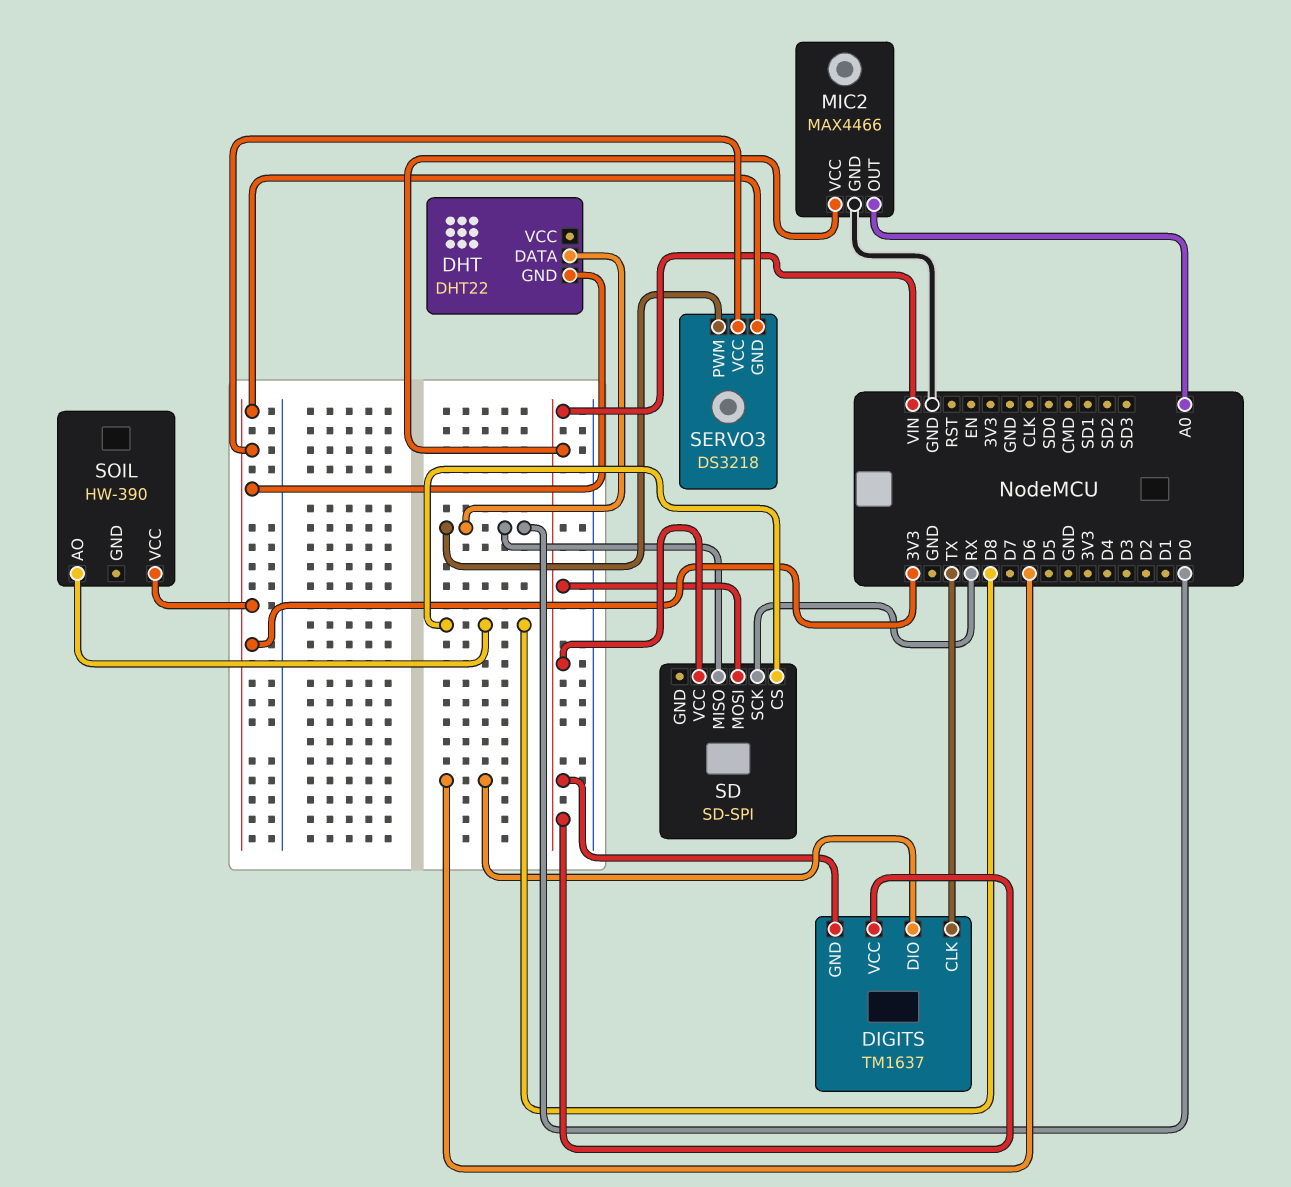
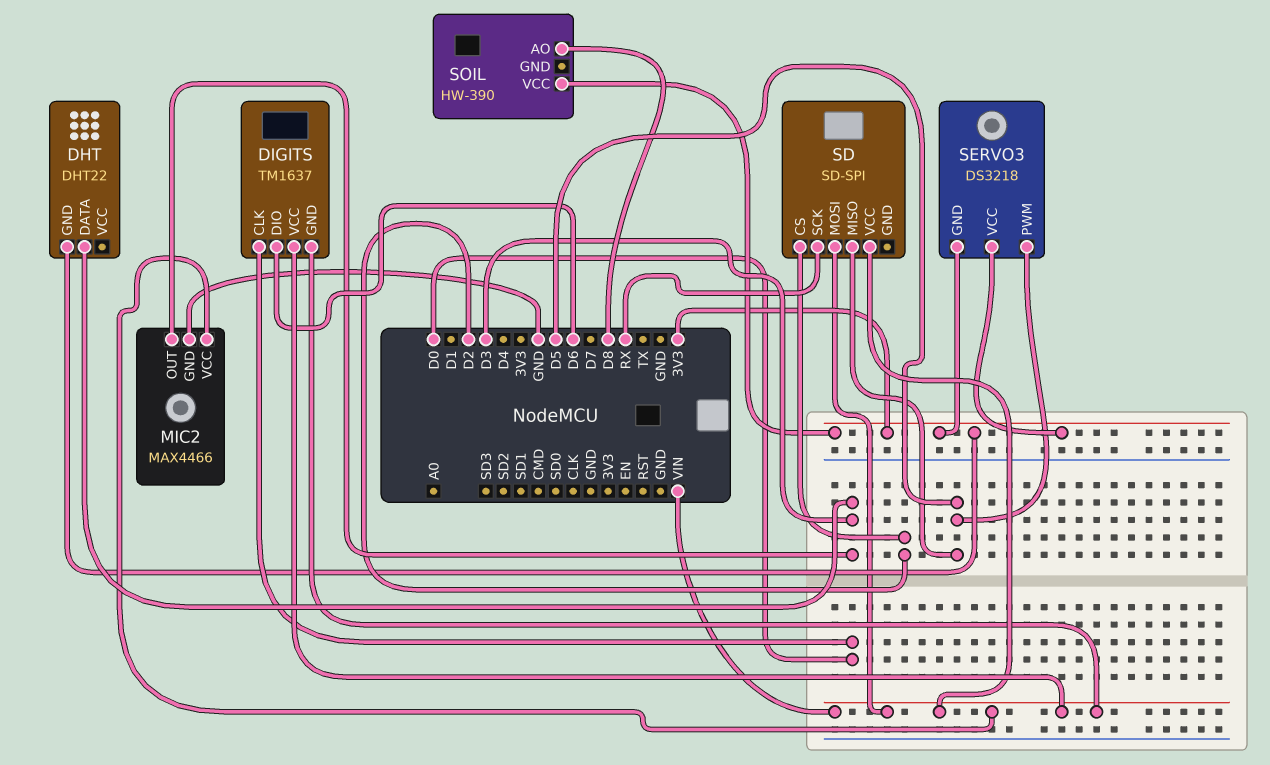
DHT pin DATA: D0 -> D3
DIGITS pin CLK: TX -> D0
MIC2 pin OUT: A0 -> D3
SD pin CS: D8 -> D2
SD pin MISO: D0 -> D5
SERVO3 pin PWM: D0 -> D5

